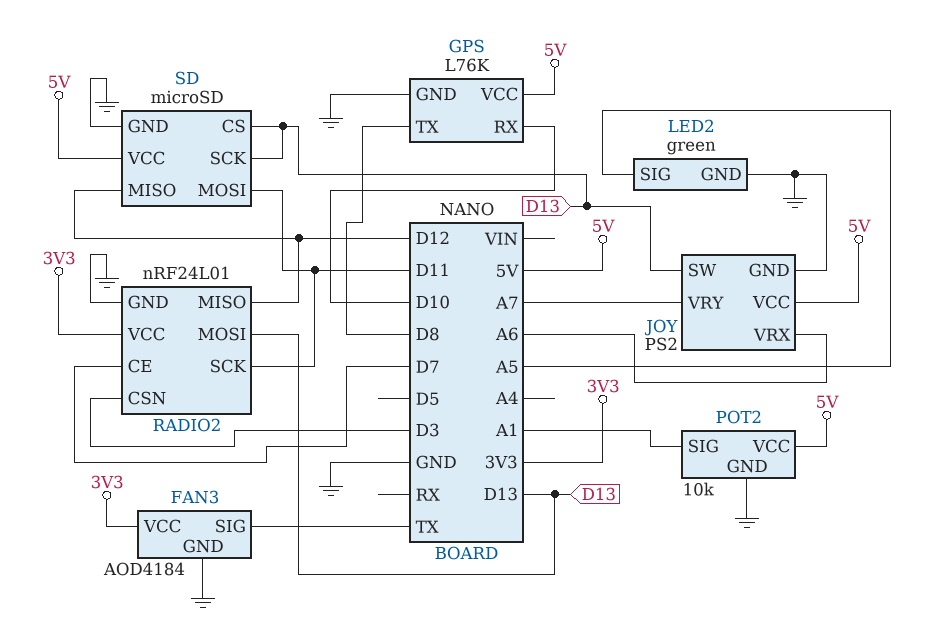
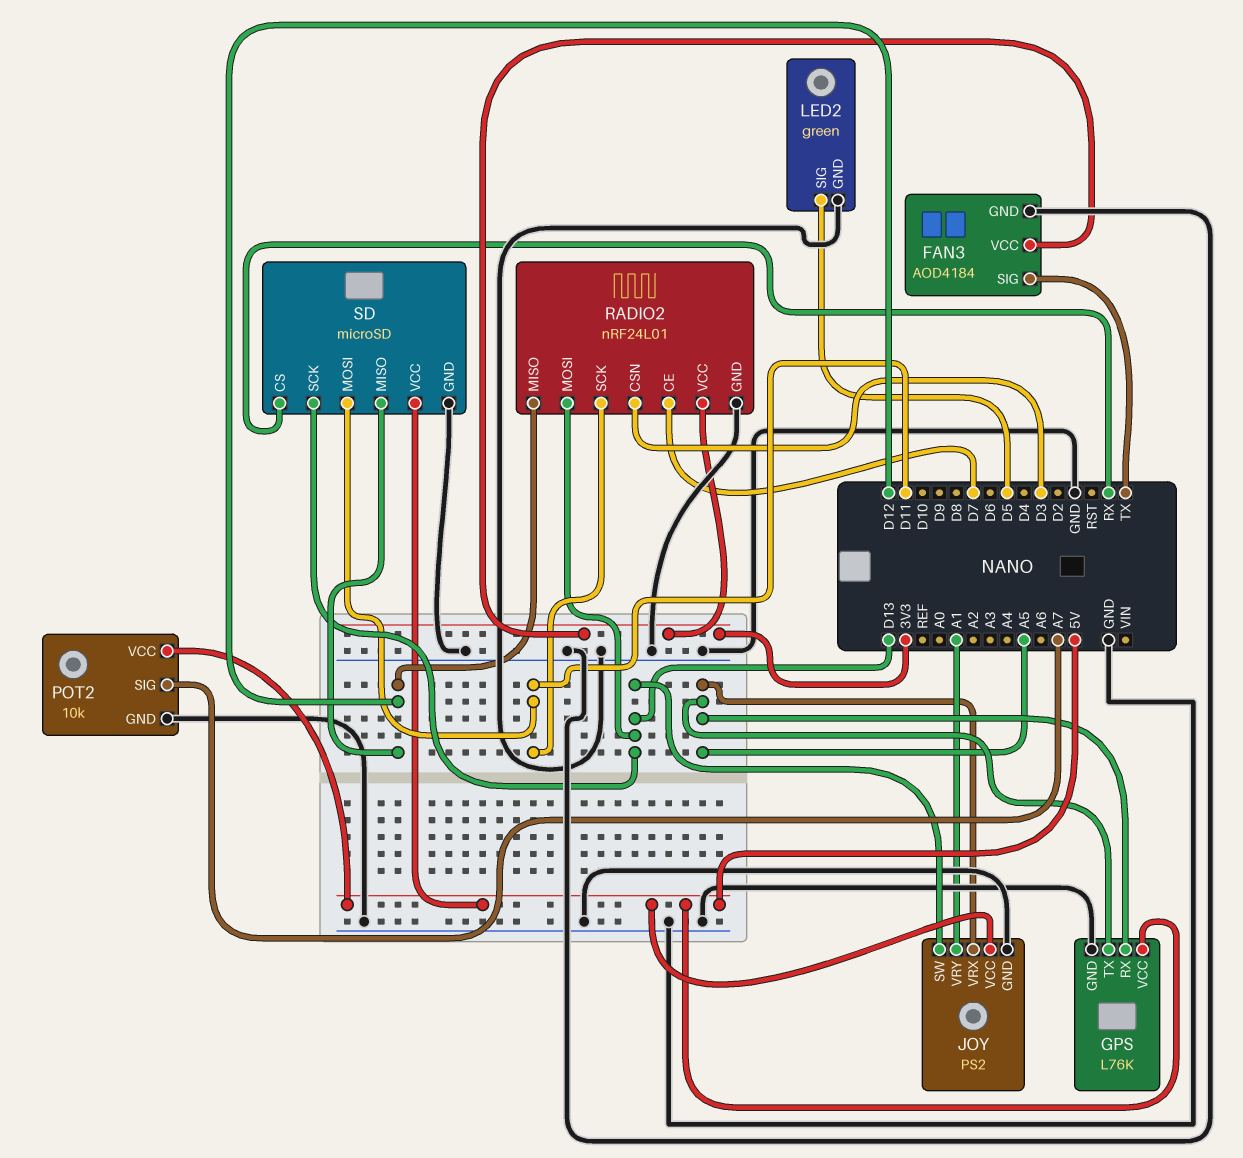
GPS pin RX: D10 -> A5
GPS pin TX: D8 -> A5
JOY pin VRX: A6 -> A5
JOY pin VRY: A7 -> A1
LED2 pin SIG: A5 -> D5
POT2 pin SIG: A1 -> A7
SD pin CS: D13 -> RX

